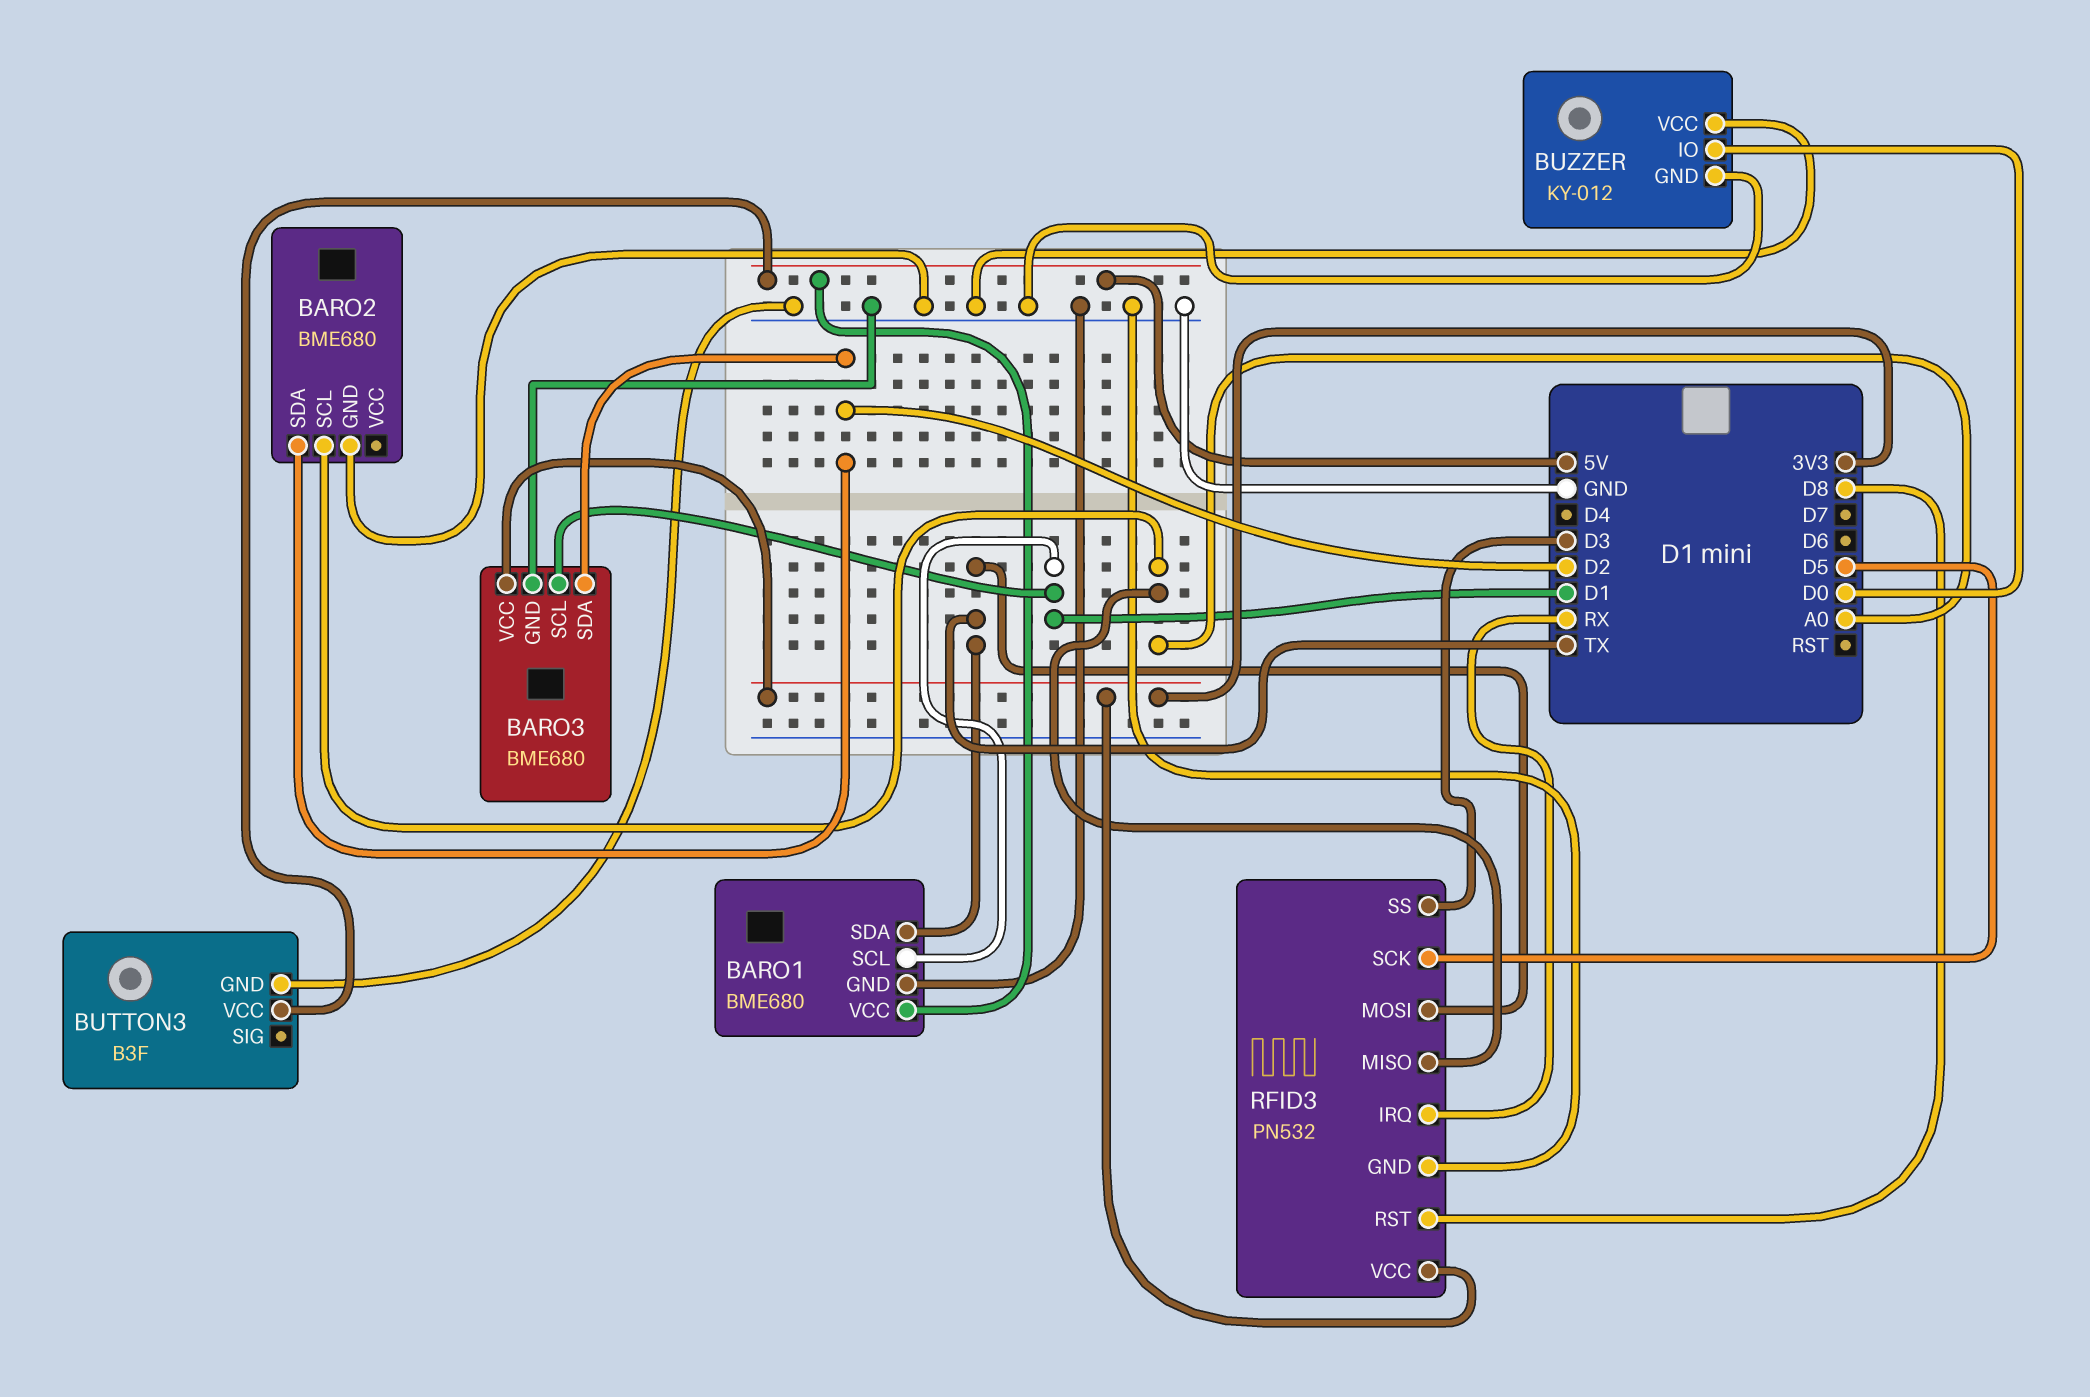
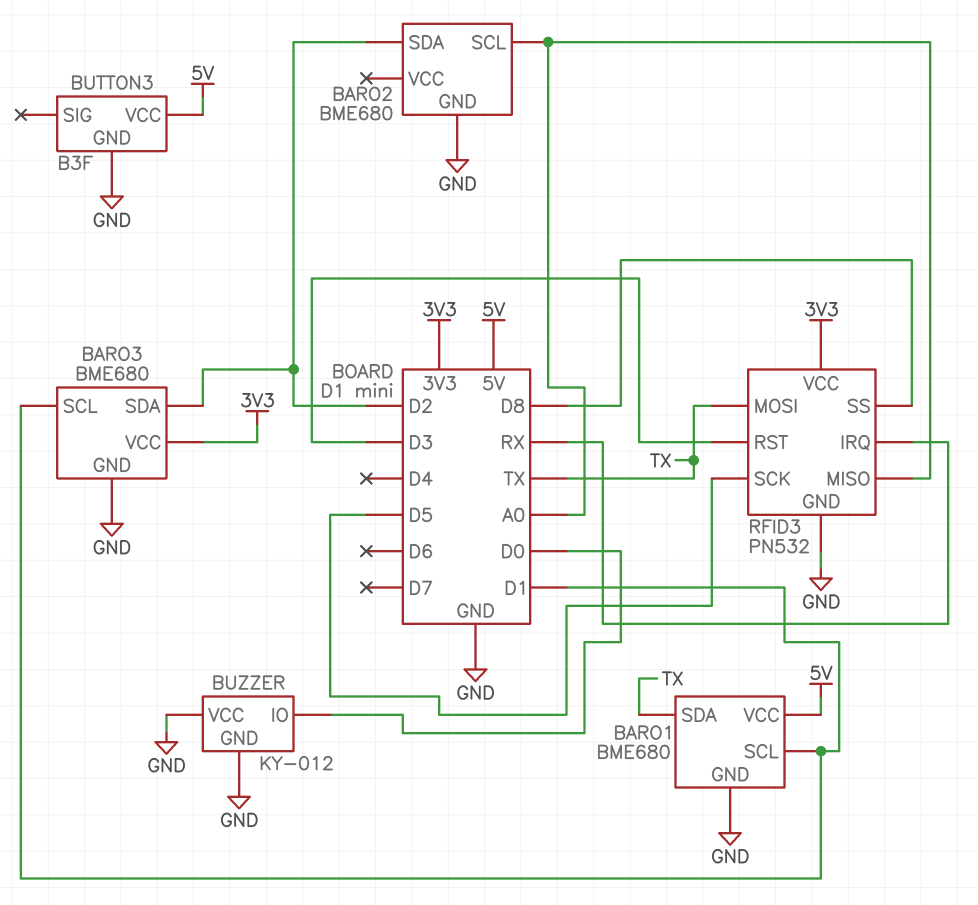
RFID3 pin RST: D8 -> D3
RFID3 pin SS: D3 -> D8

